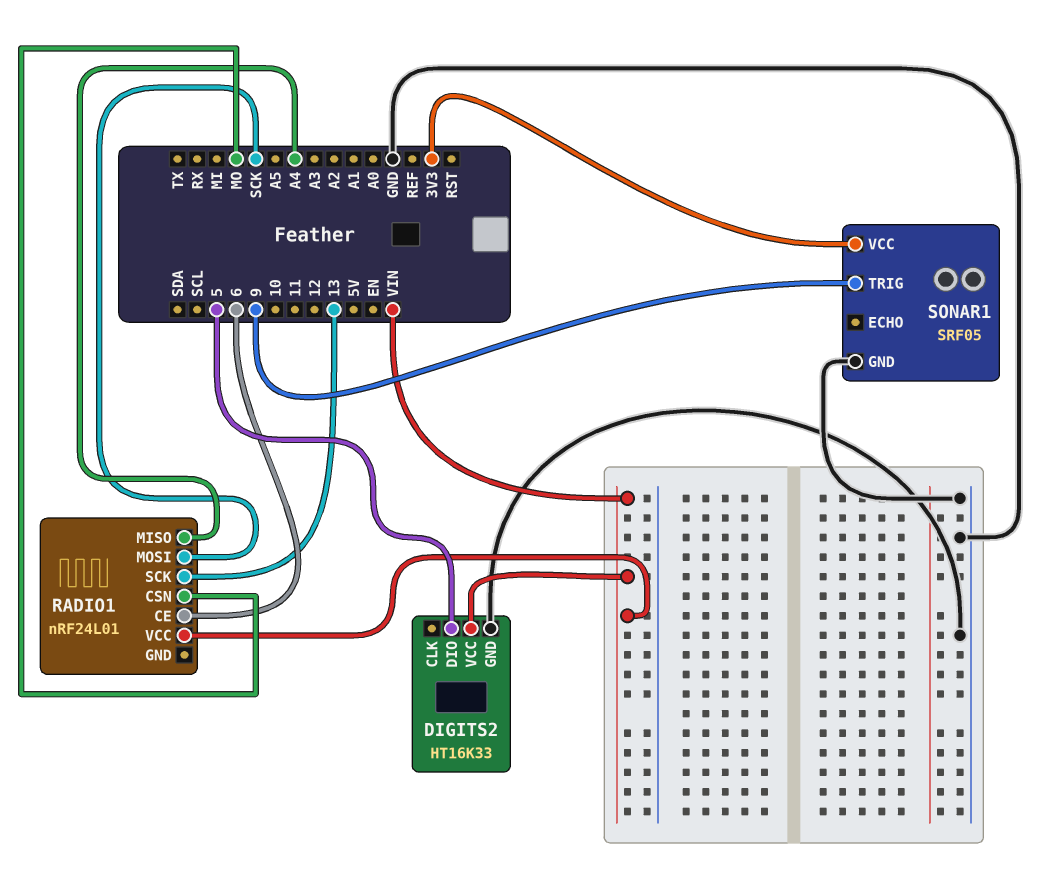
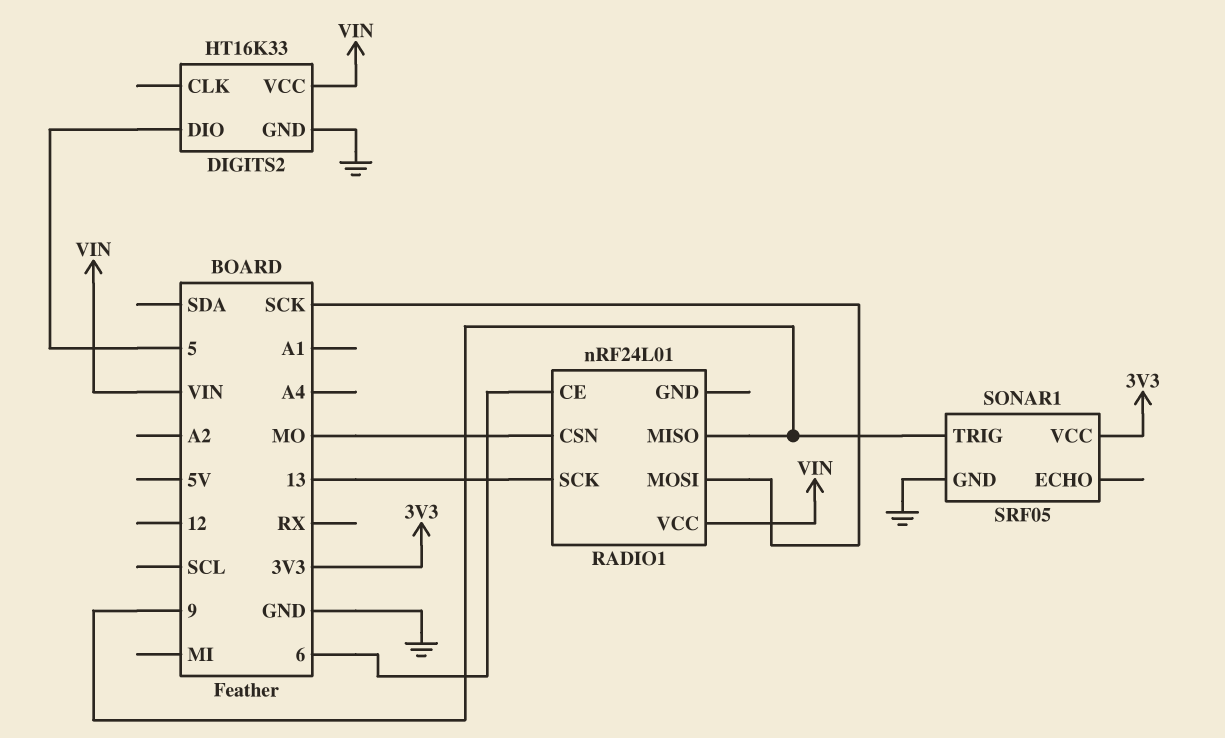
RADIO1 pin MISO: A4 -> 9

